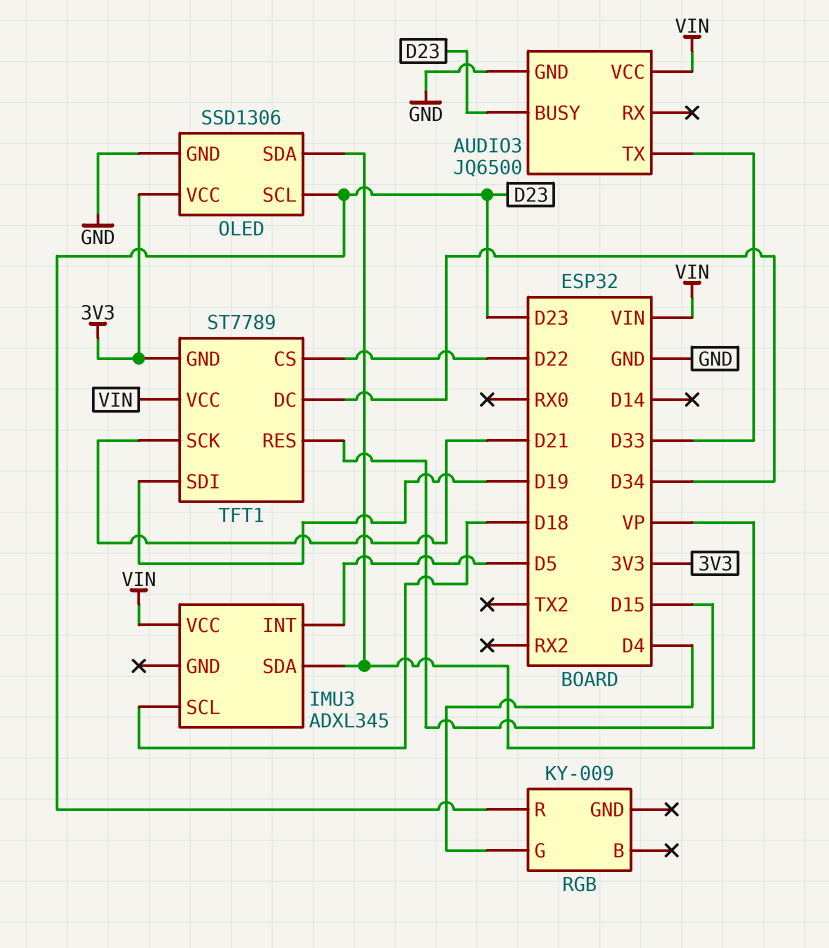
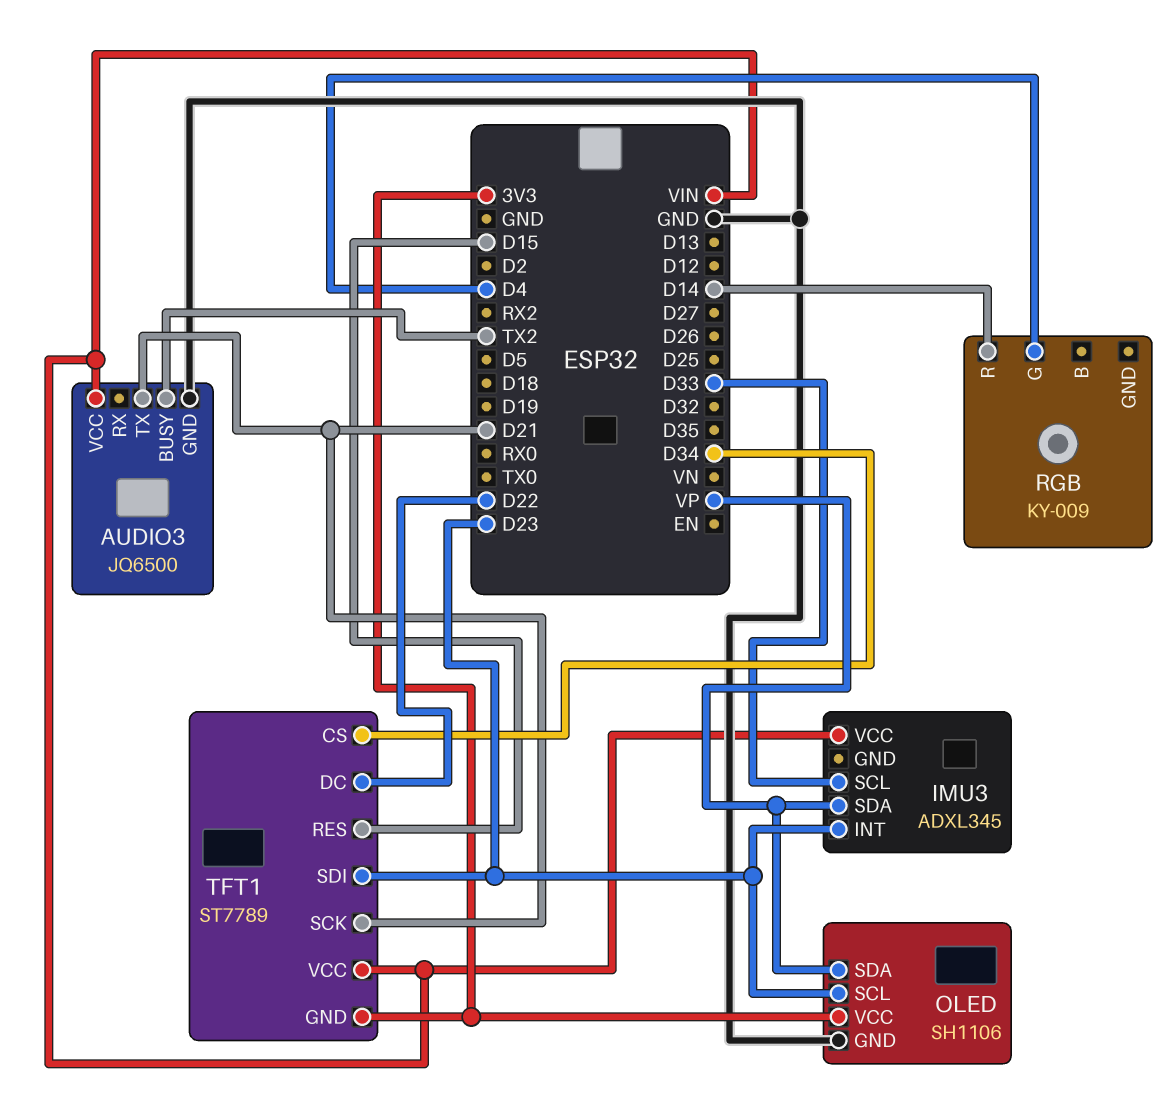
AUDIO3 pin BUSY: D23 -> TX2
AUDIO3 pin TX: D33 -> D21
IMU3 pin INT: D5 -> D23
IMU3 pin SCL: D18 -> D33
OLED: SSD1306 -> SH1106
RGB pin R: D23 -> D14
TFT1 pin CS: D22 -> D34
TFT1 pin DC: D34 -> D22
TFT1 pin SDI: D19 -> D23

